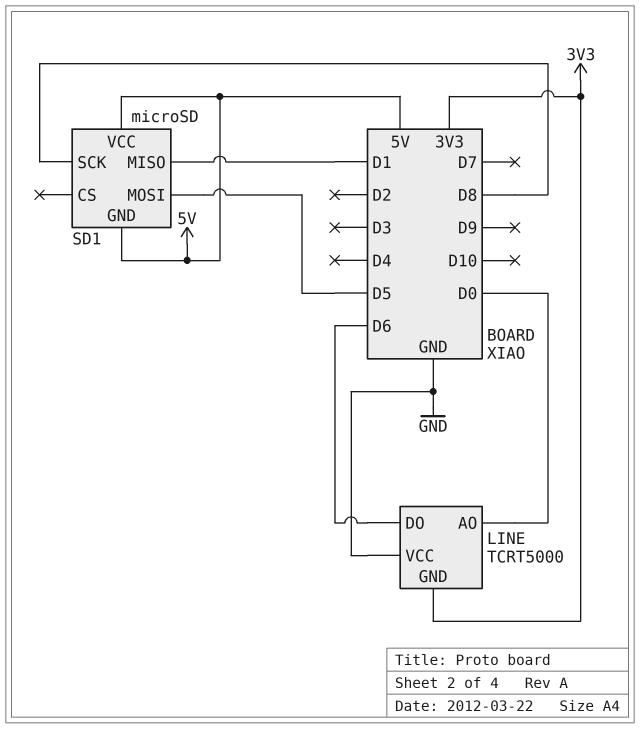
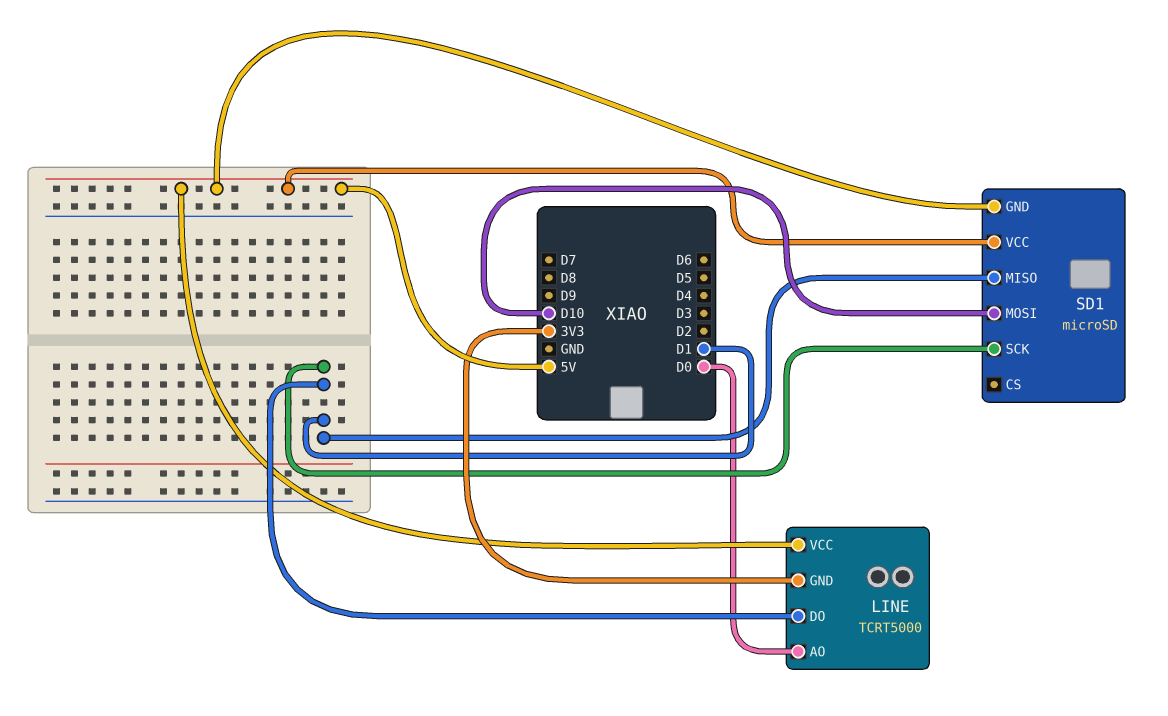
LINE pin DO: D6 -> D1
LINE pin VCC: GND -> 5V
SD1 pin MOSI: D5 -> D10
SD1 pin SCK: D8 -> D1

